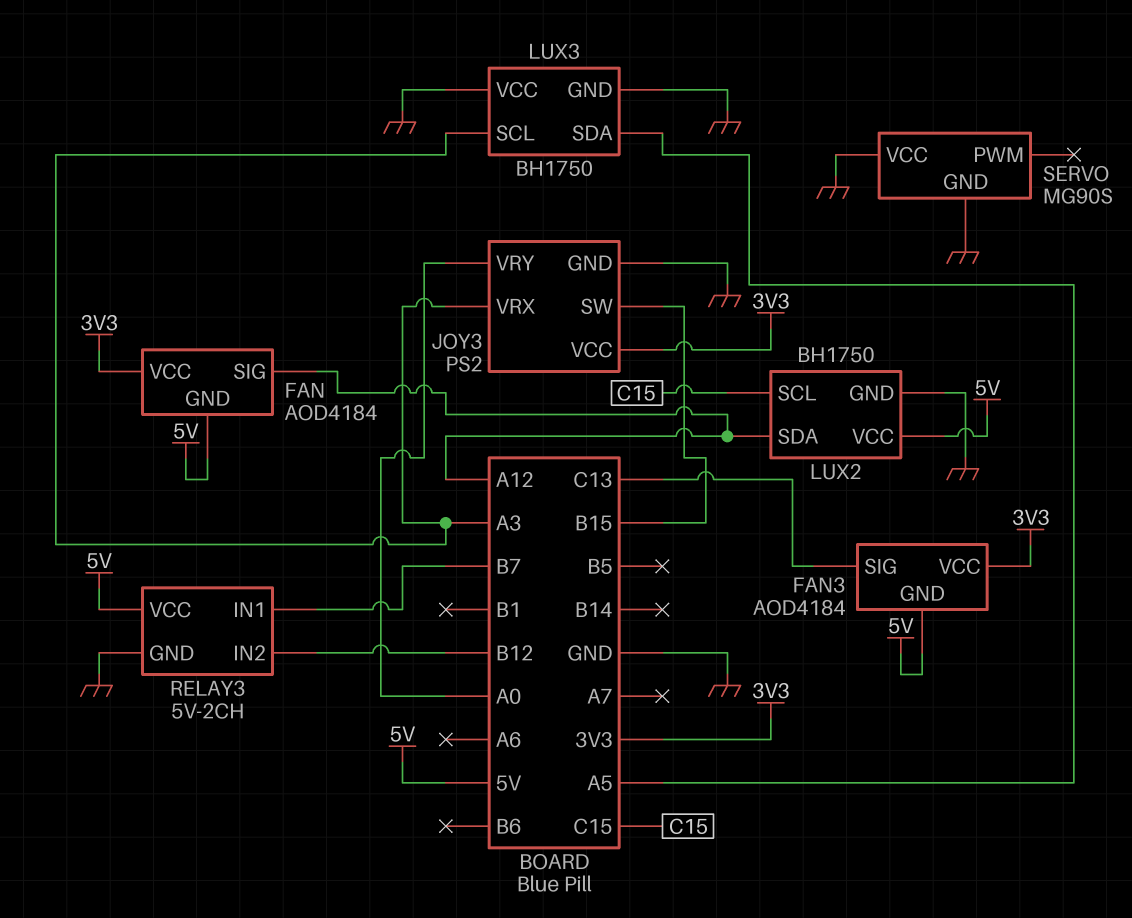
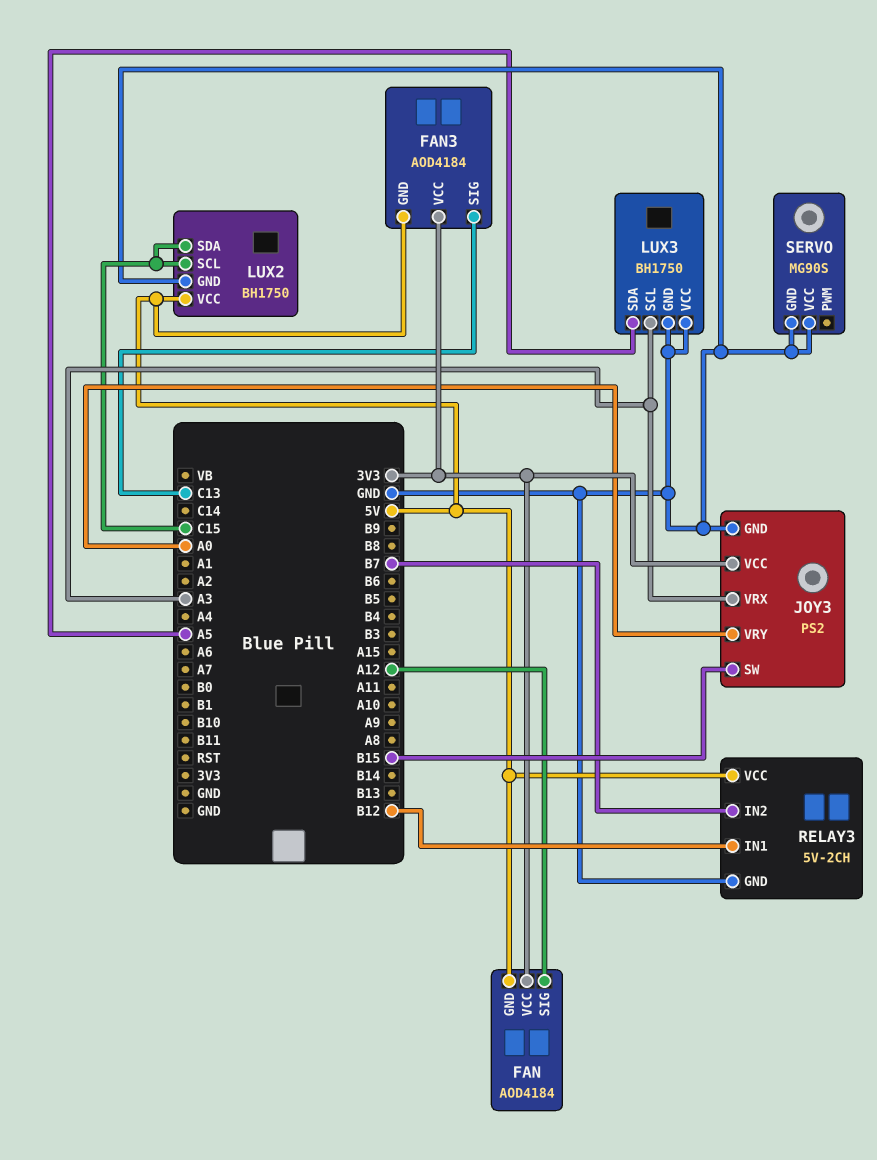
LUX2 pin SDA: A12 -> C15
RELAY3 pin IN1: B7 -> B12
RELAY3 pin IN2: B12 -> B7

